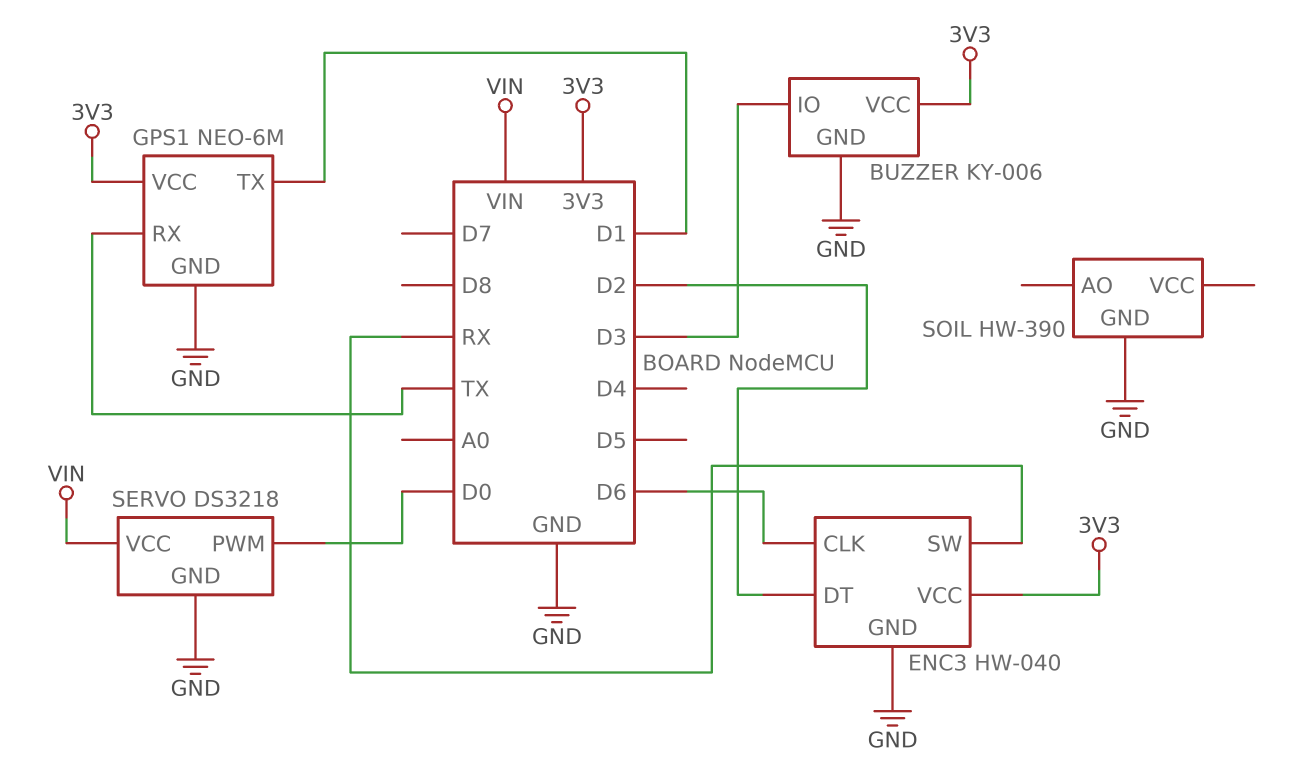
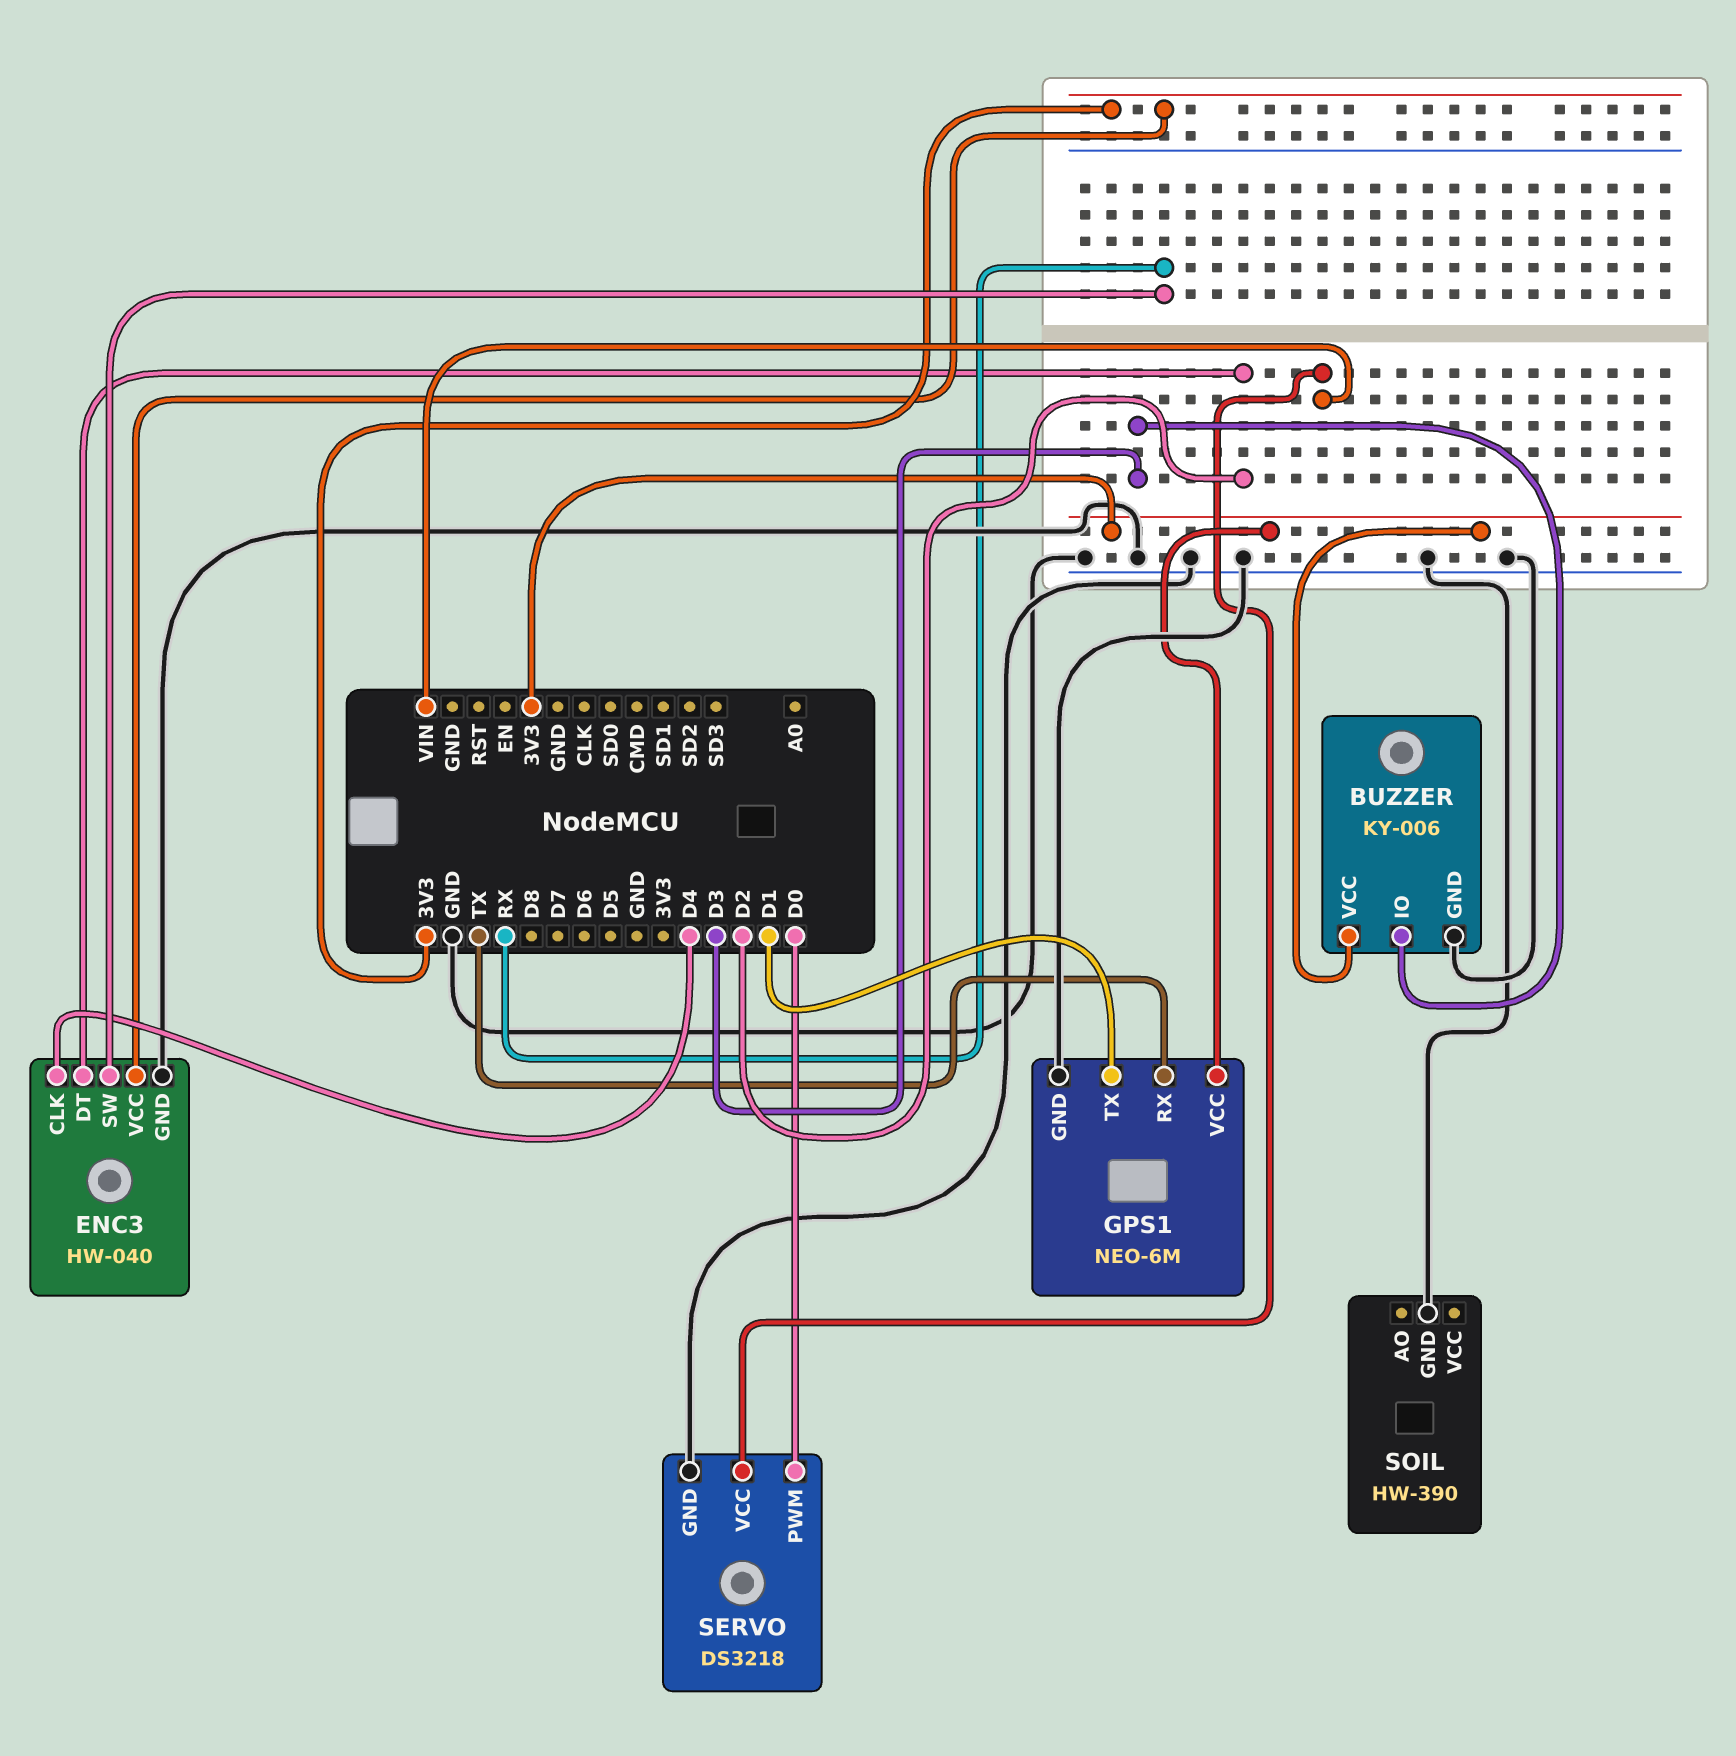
ENC3 pin CLK: D6 -> D4

